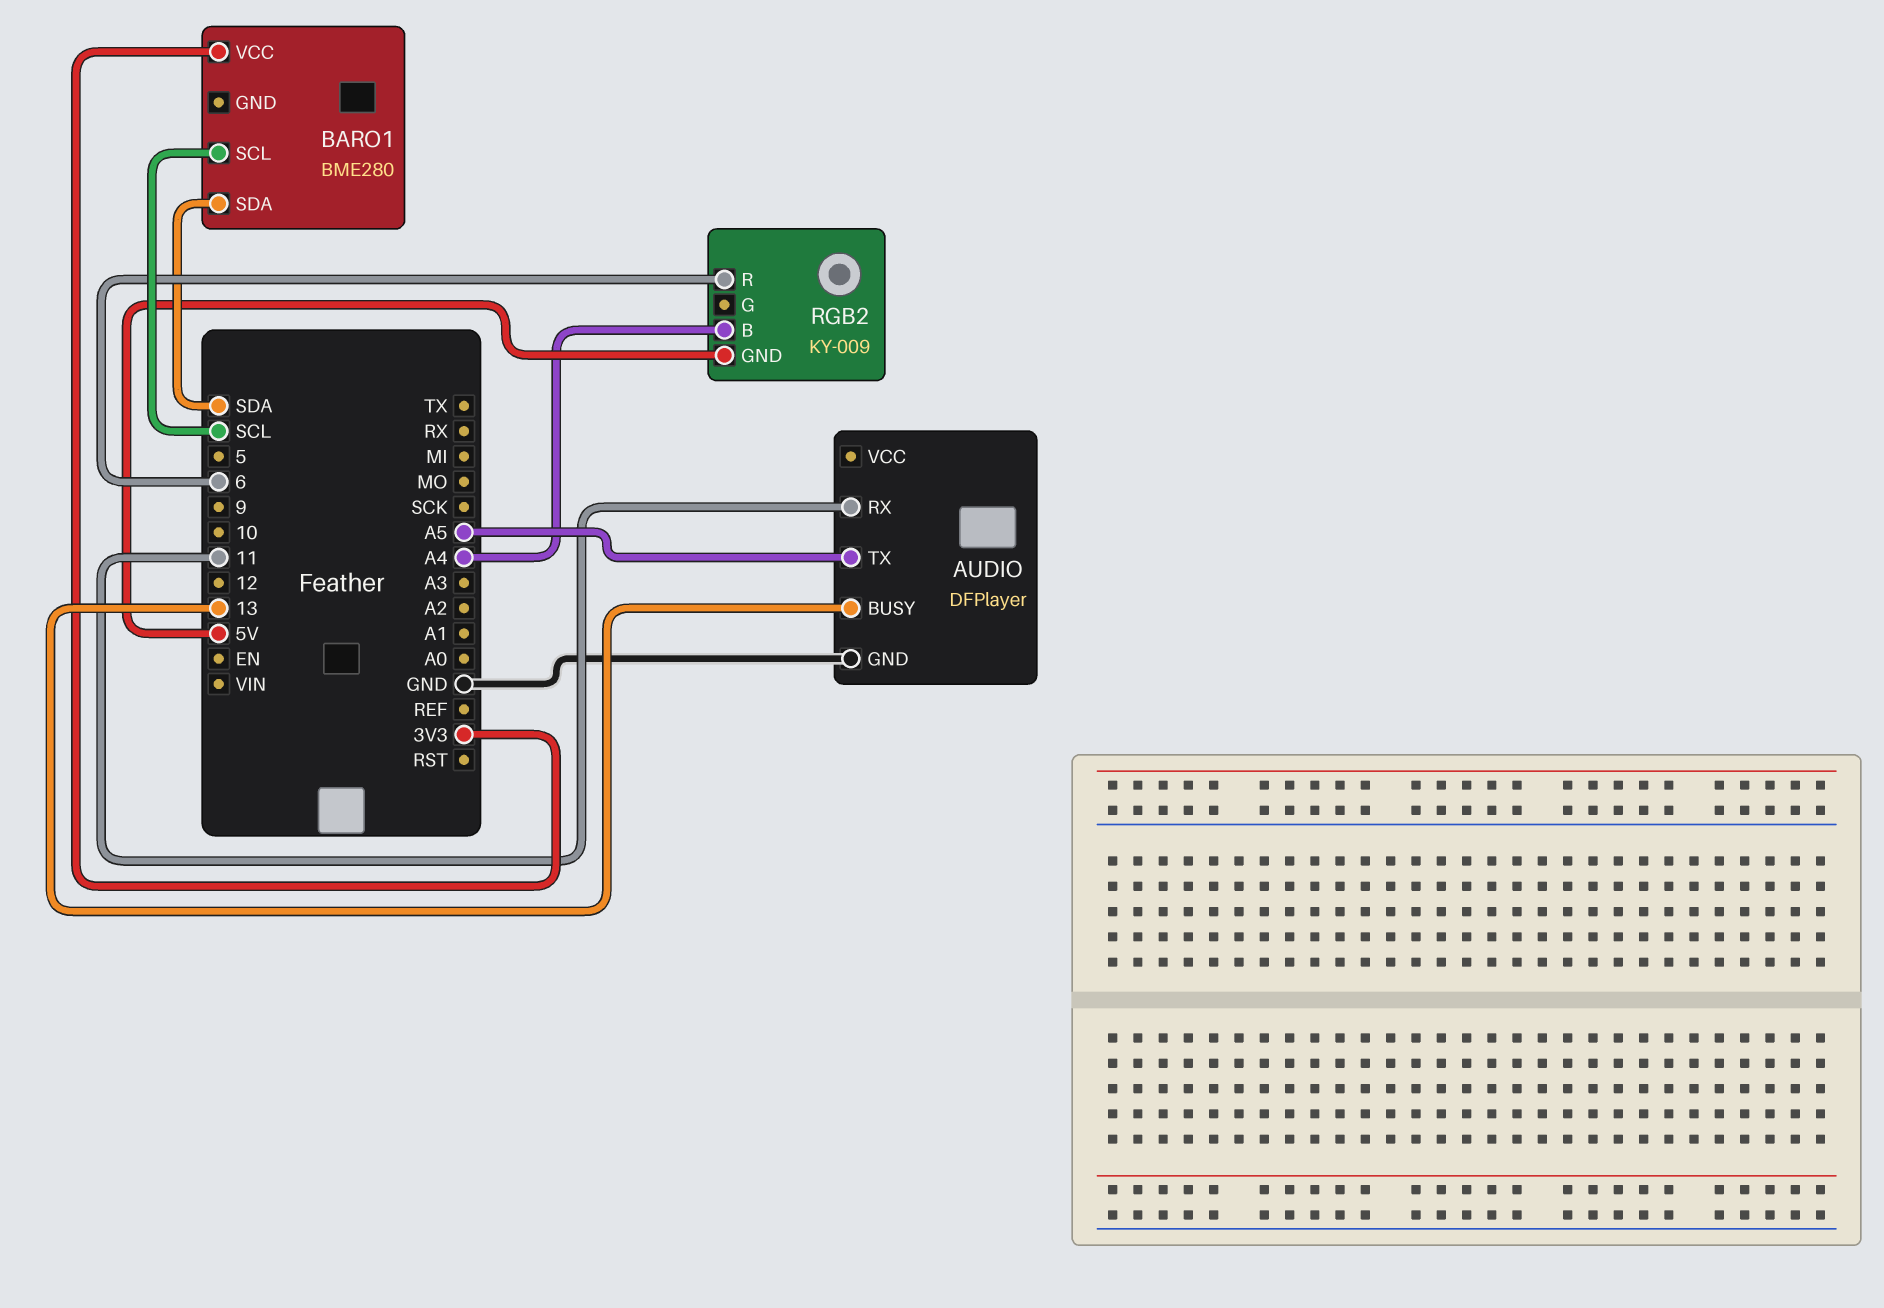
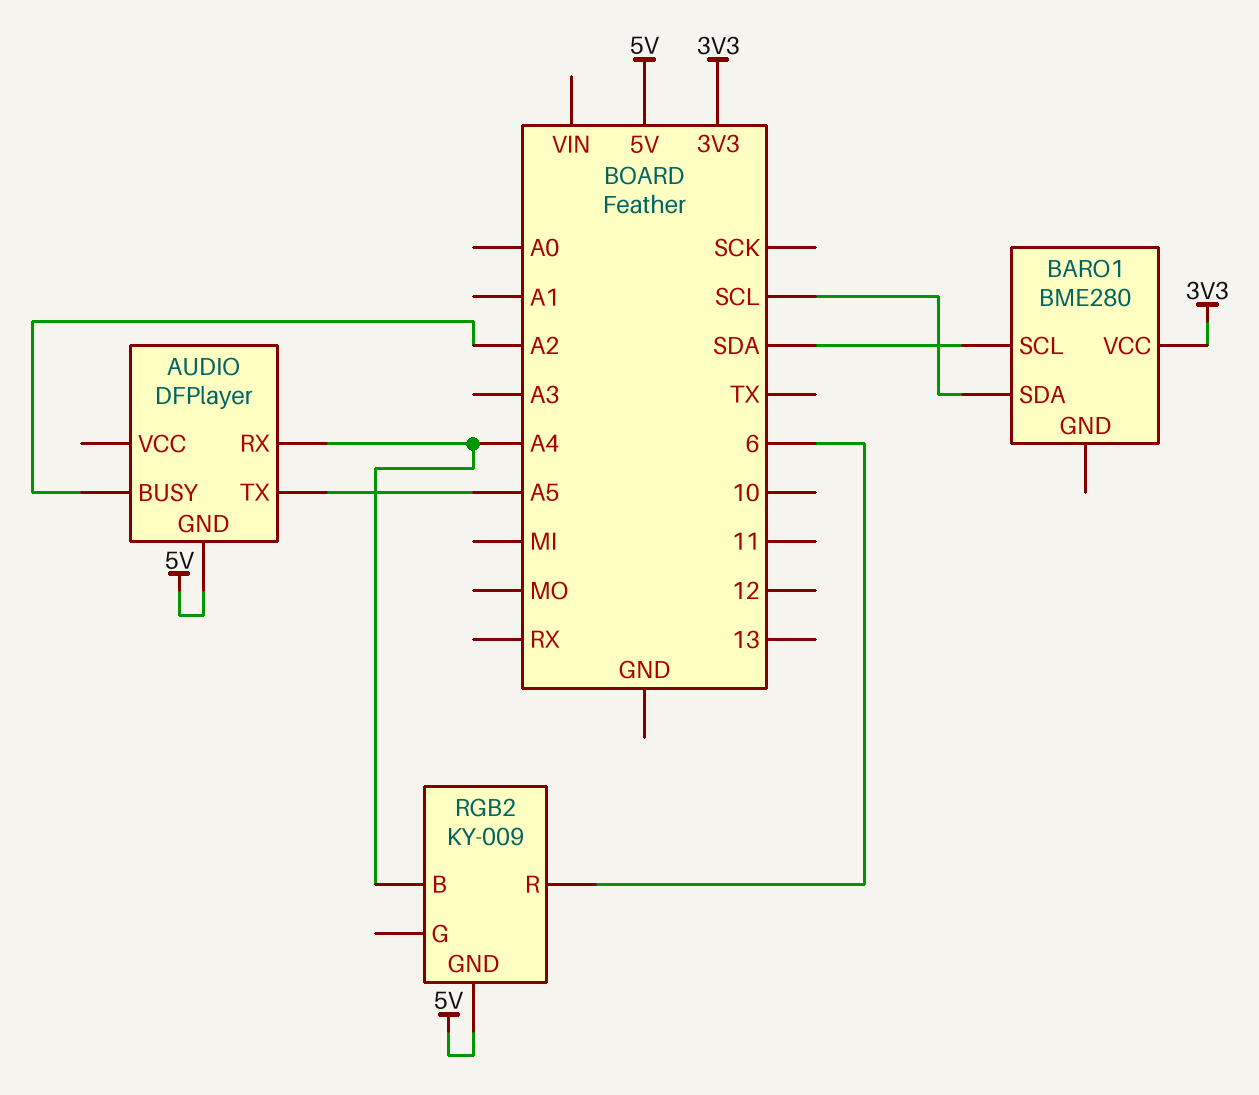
AUDIO pin BUSY: 13 -> A2
AUDIO pin GND: GND -> 5V
AUDIO pin RX: 11 -> A4
BARO1 pin SCL: SCL -> SDA
BARO1 pin SDA: SDA -> SCL

